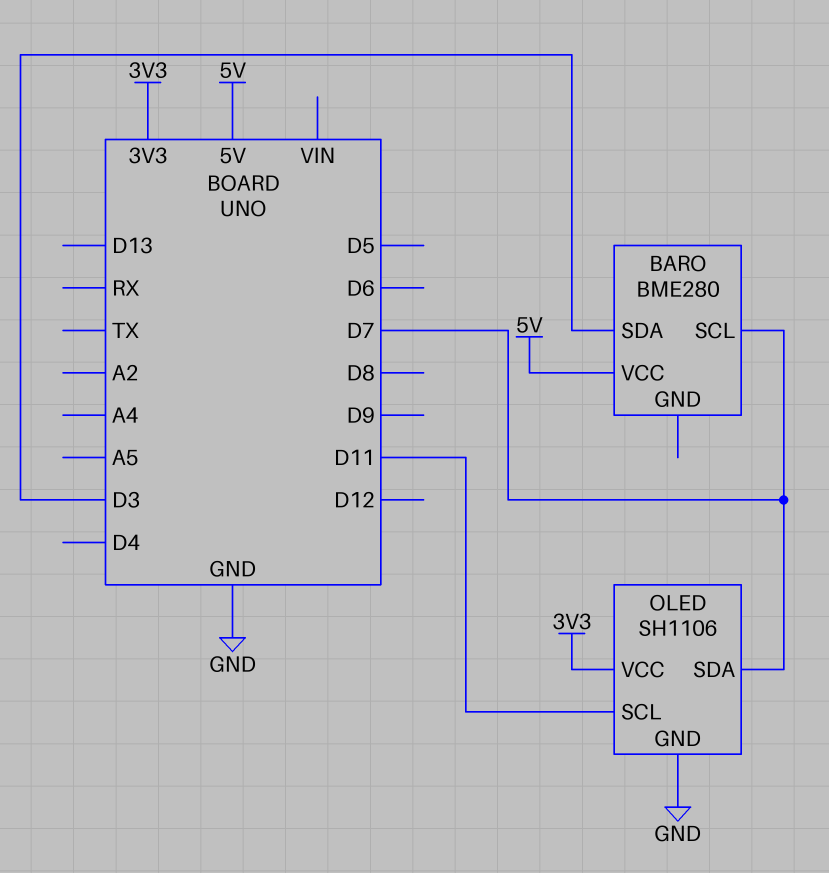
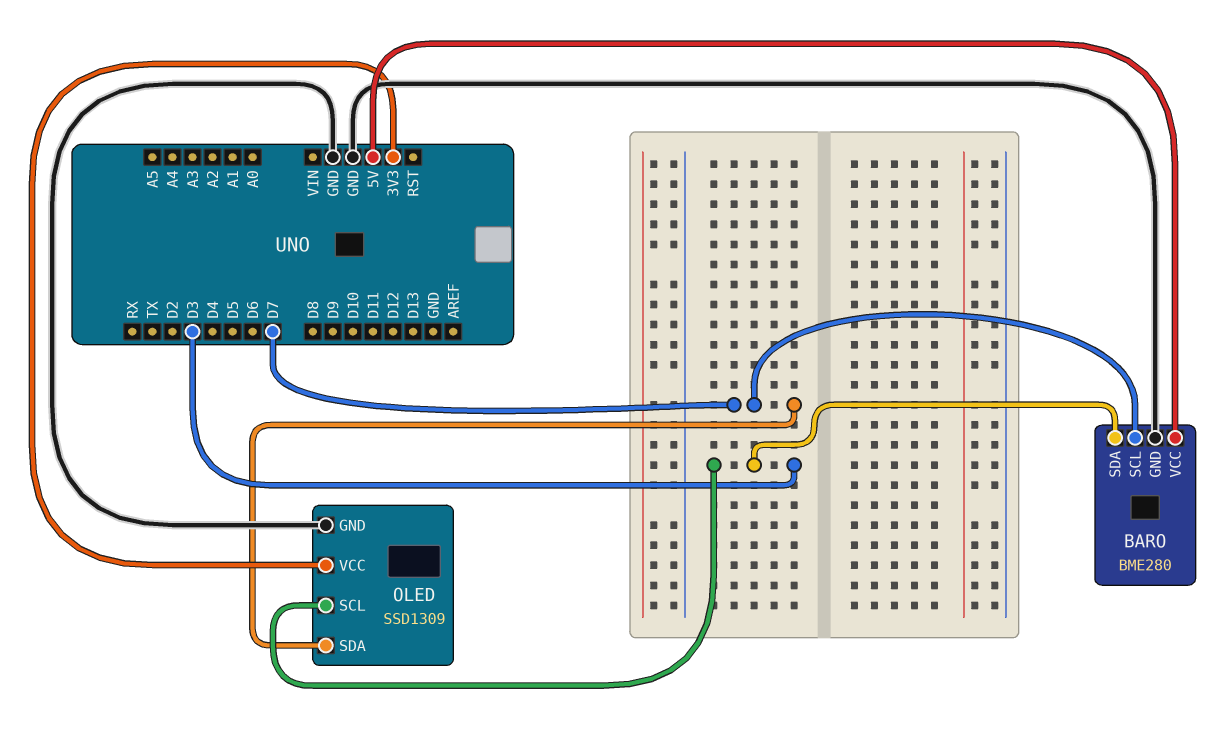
BARO pin GND: none -> GND
OLED: SH1106 -> SSD1309
OLED pin SCL: D11 -> D3

